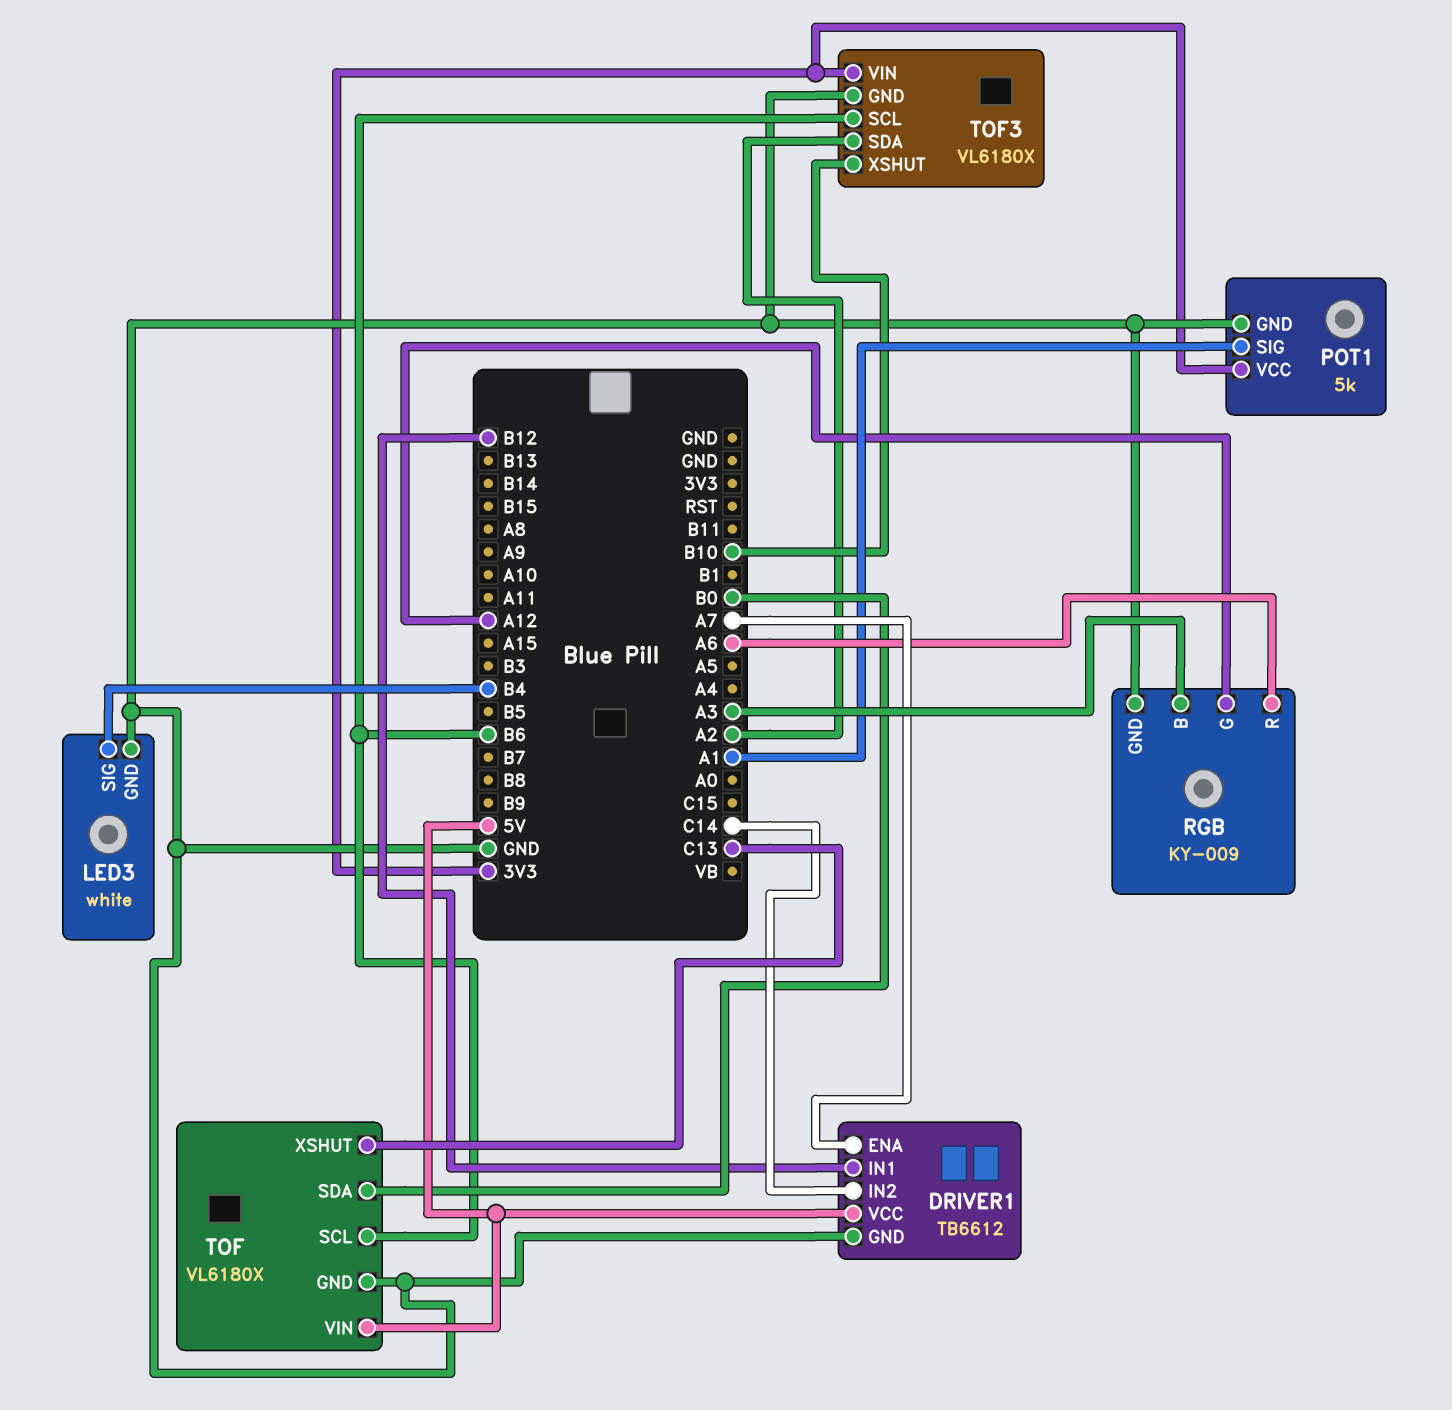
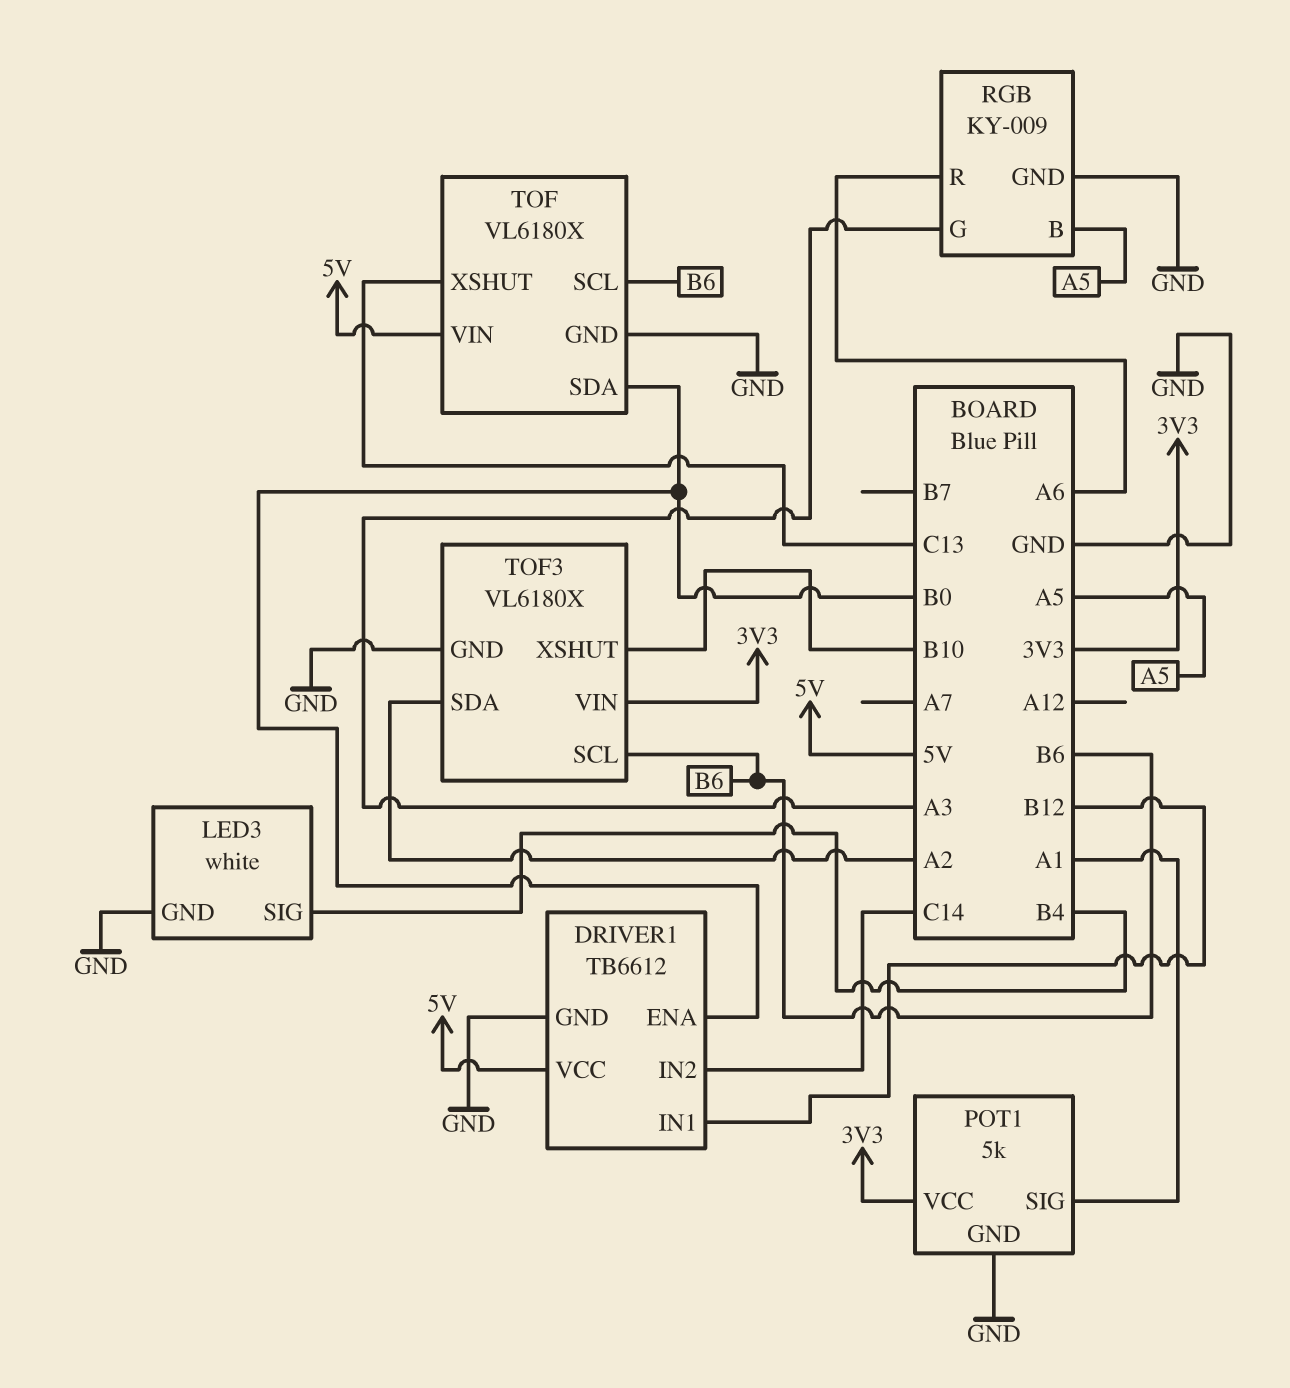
DRIVER1 pin ENA: A7 -> B0
RGB pin B: A3 -> A5
RGB pin G: A12 -> A3

